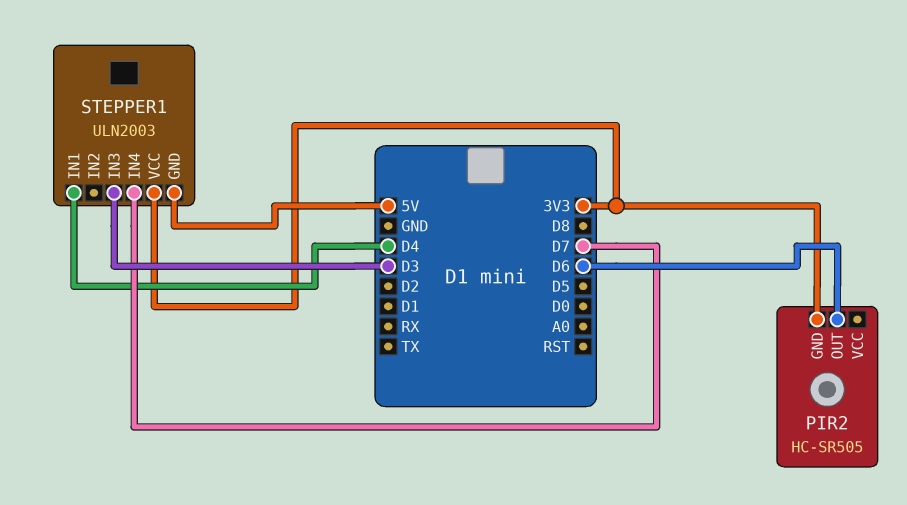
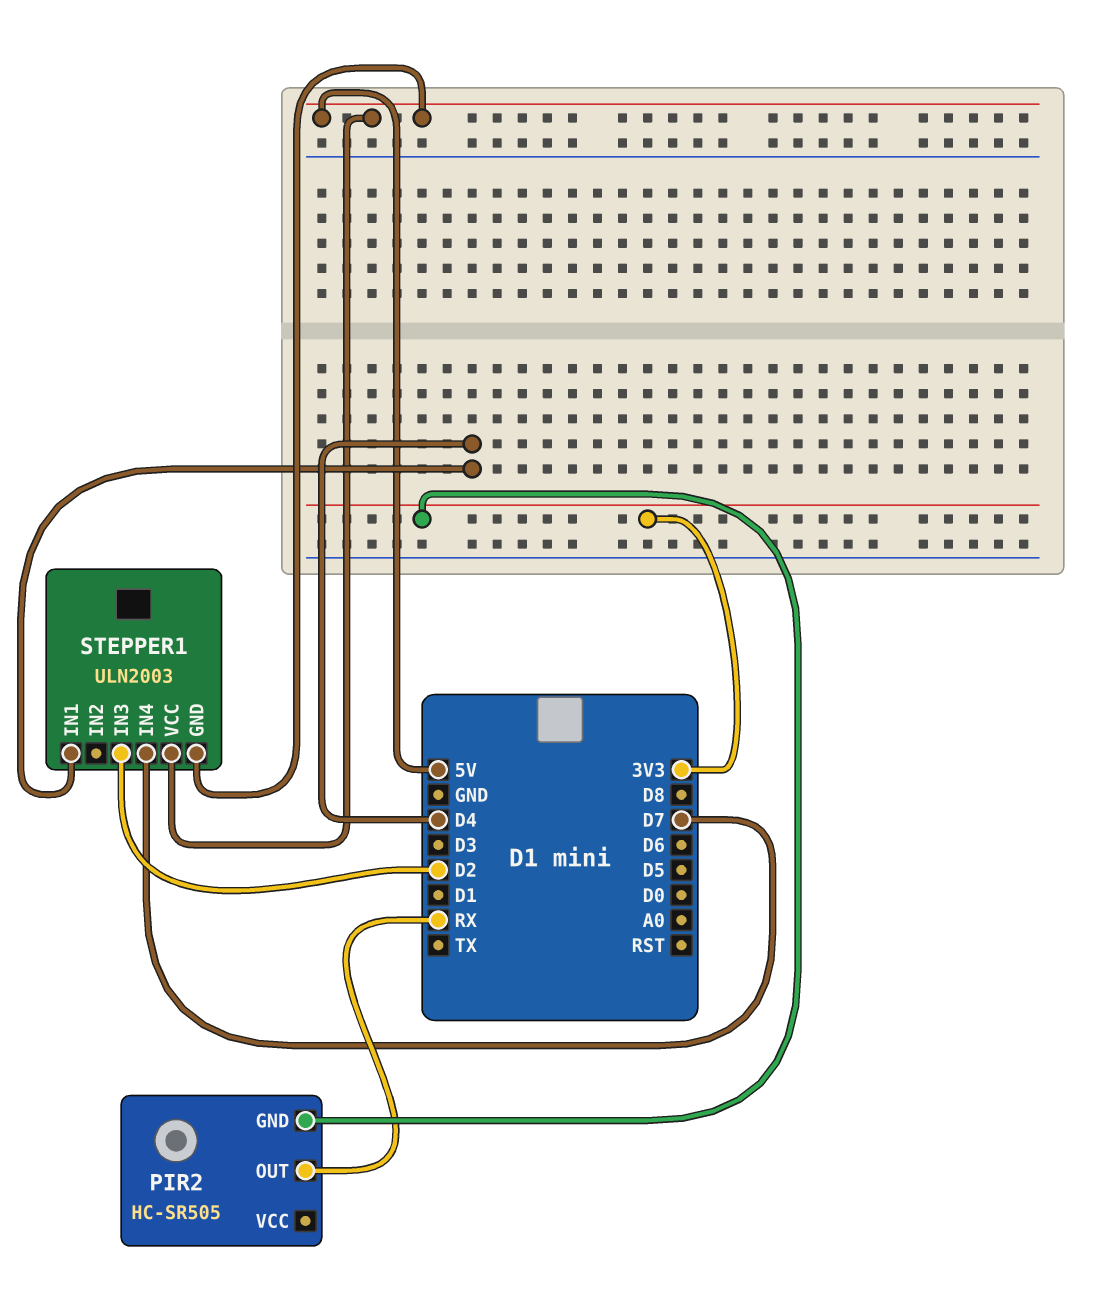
PIR2 pin OUT: D6 -> RX
STEPPER1 pin IN3: D3 -> D2
STEPPER1 pin VCC: 3V3 -> 5V

